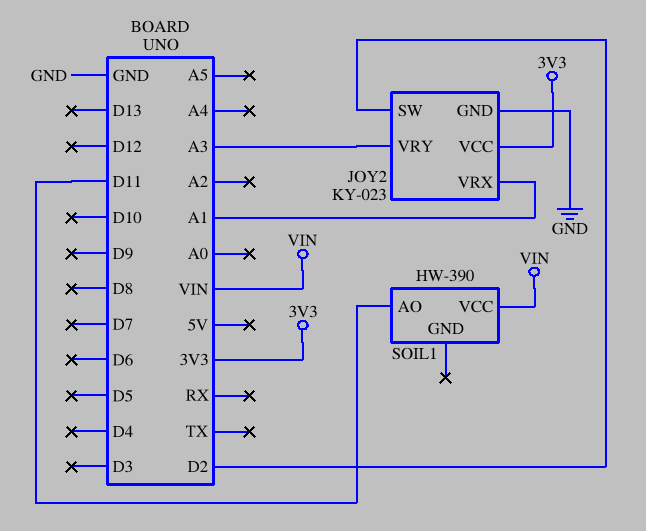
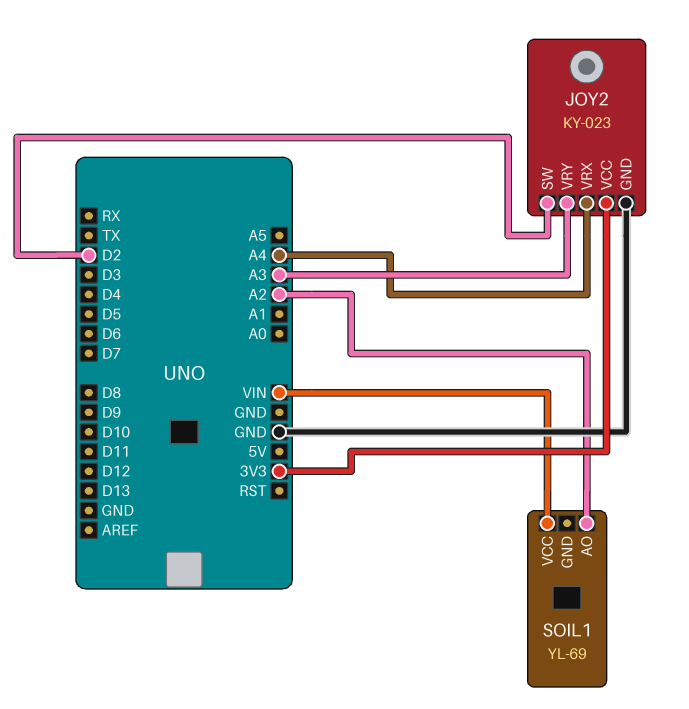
JOY2 pin VRX: A1 -> A4
SOIL1: HW-390 -> YL-69
SOIL1 pin AO: D11 -> A2

